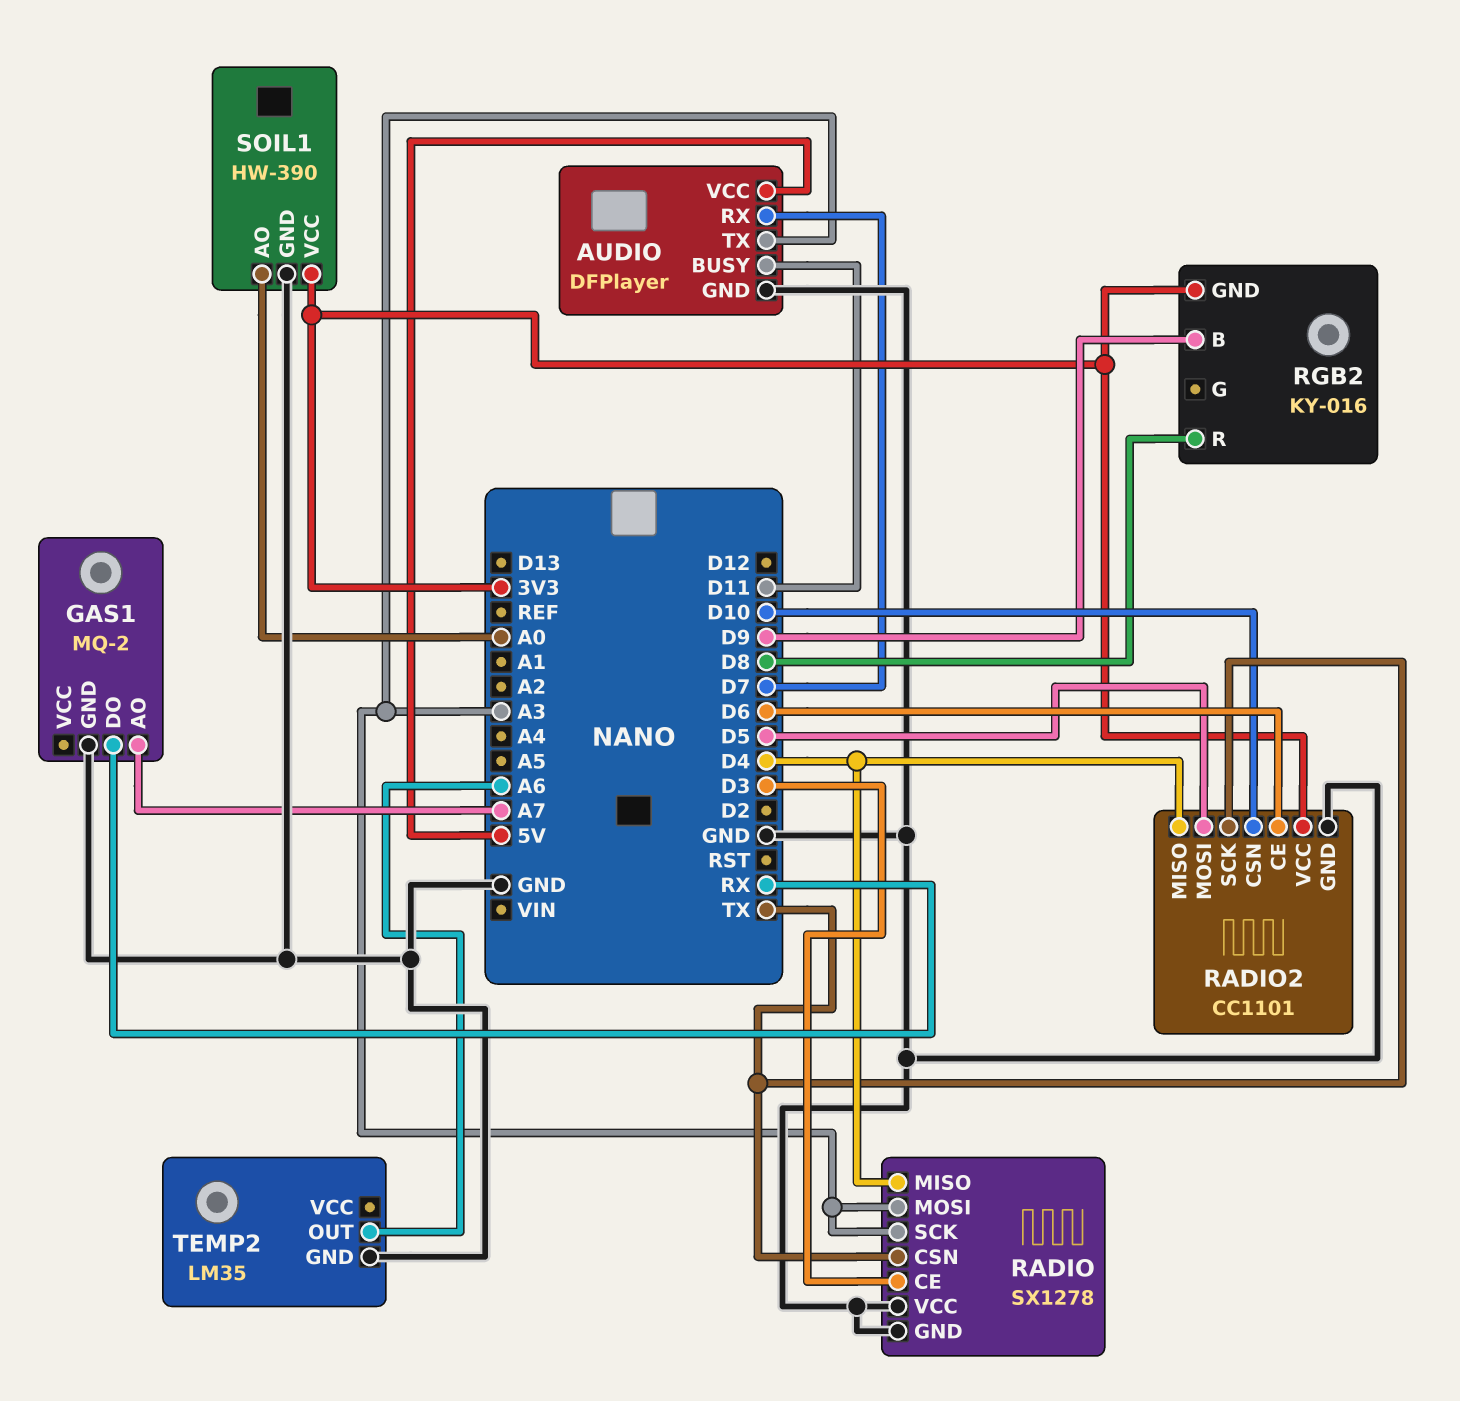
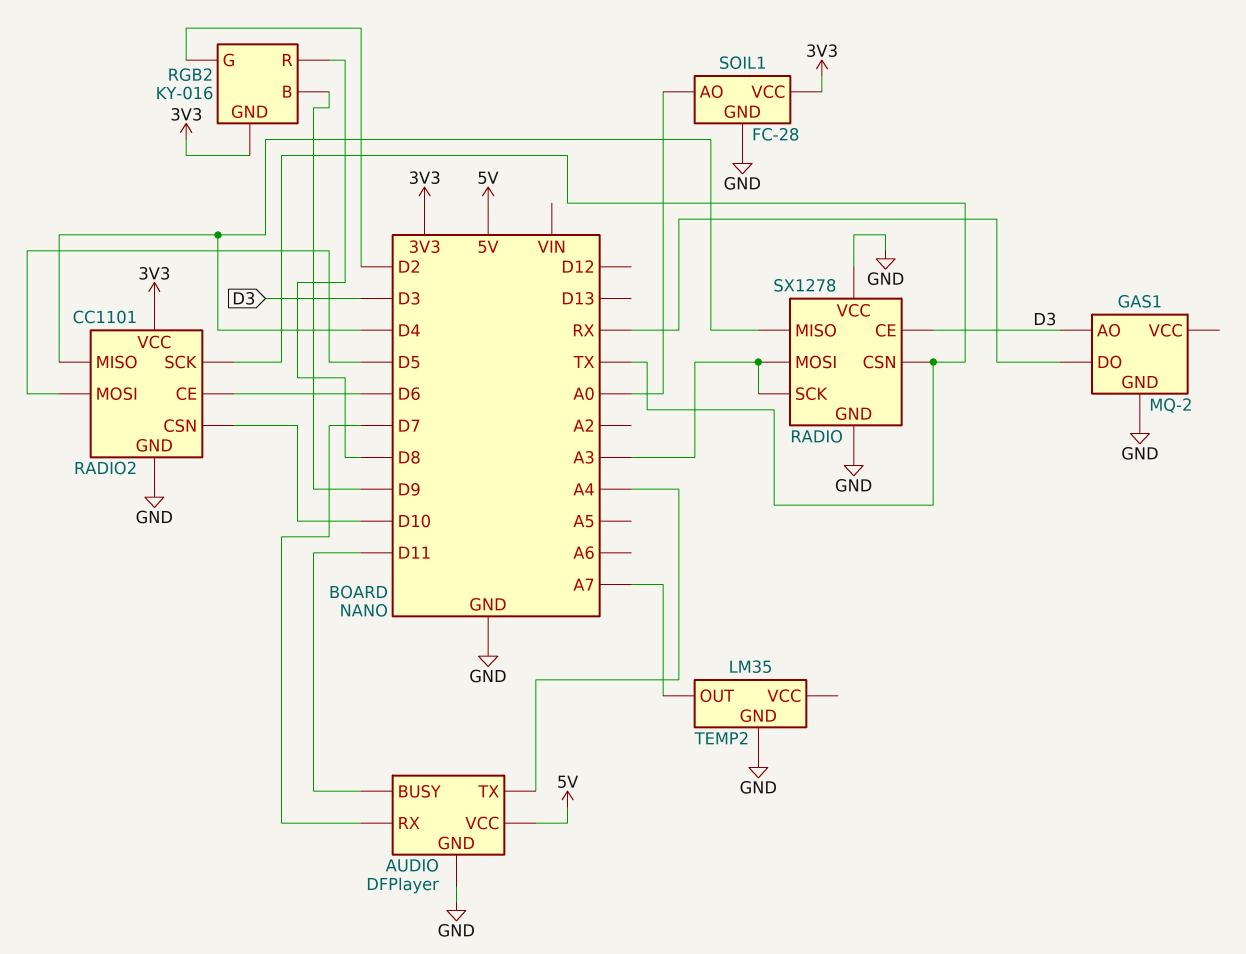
AUDIO pin TX: A3 -> A4
GAS1 pin AO: A7 -> D3
RGB2 pin G: none -> D2
SOIL1: HW-390 -> FC-28
TEMP2 pin OUT: A6 -> A7

